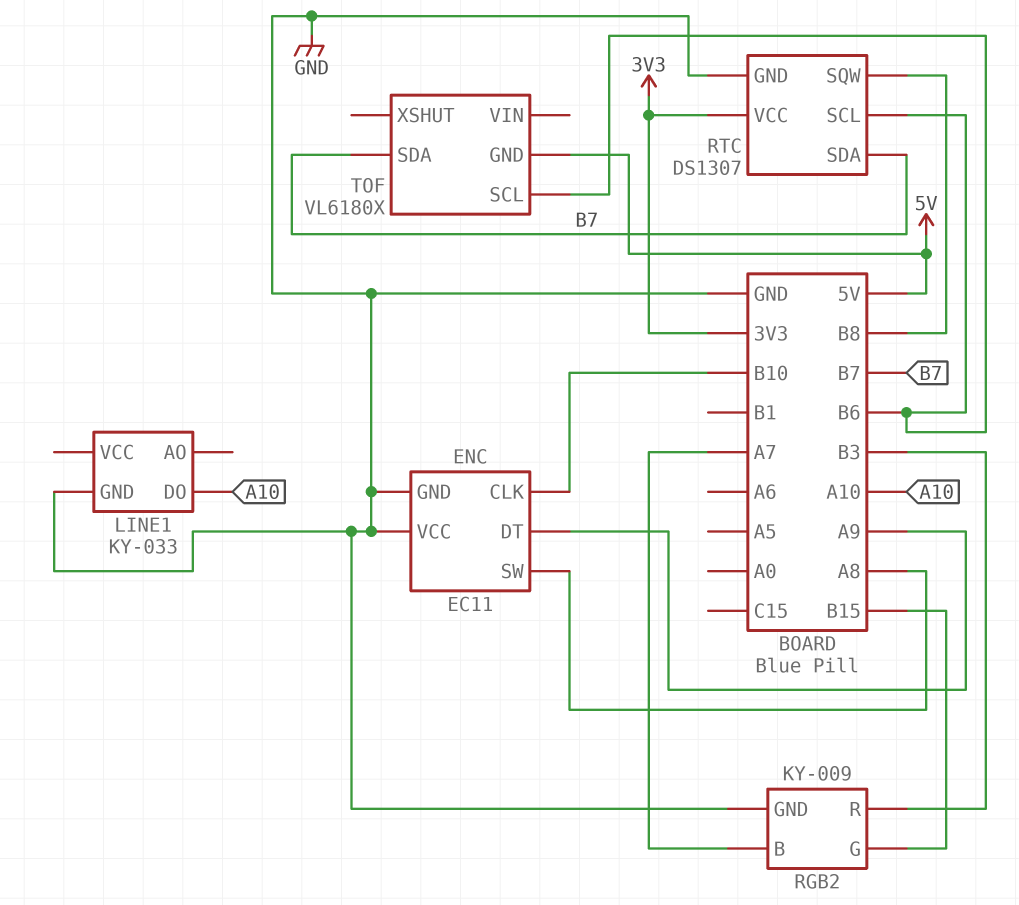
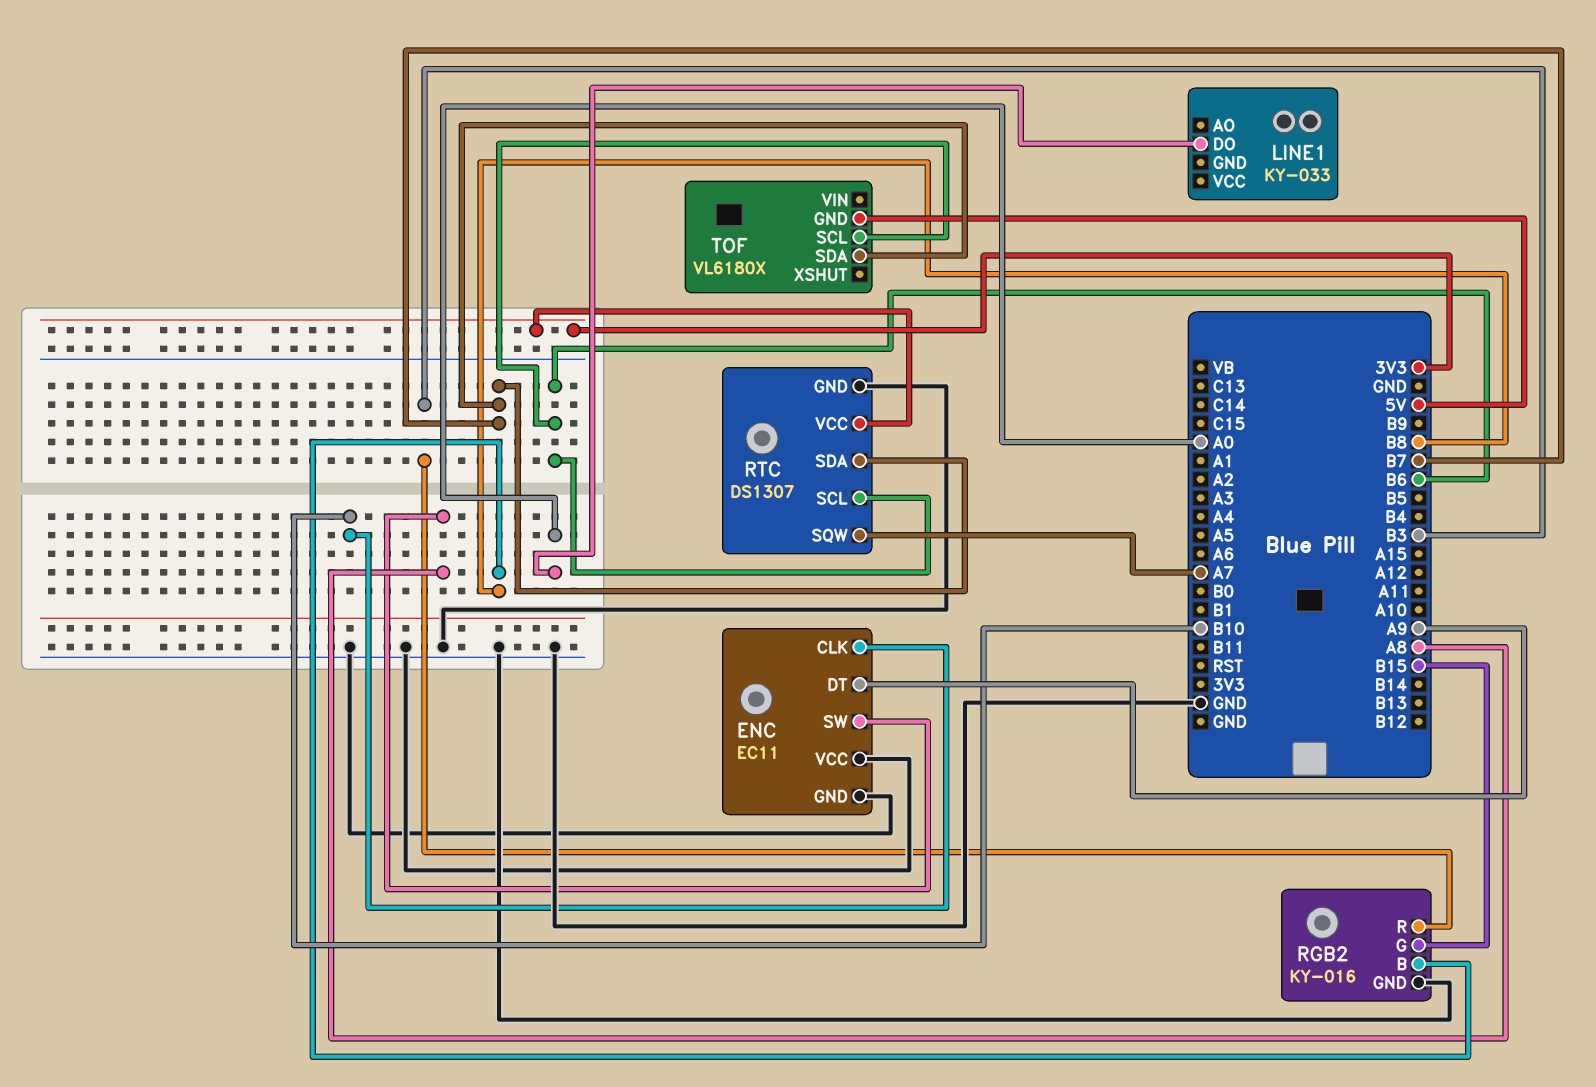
LINE1 pin DO: A10 -> A0
LINE1 pin GND: GND -> none
RGB2: KY-009 -> KY-016
RGB2 pin B: A7 -> B8
RTC pin SQW: B8 -> A7

